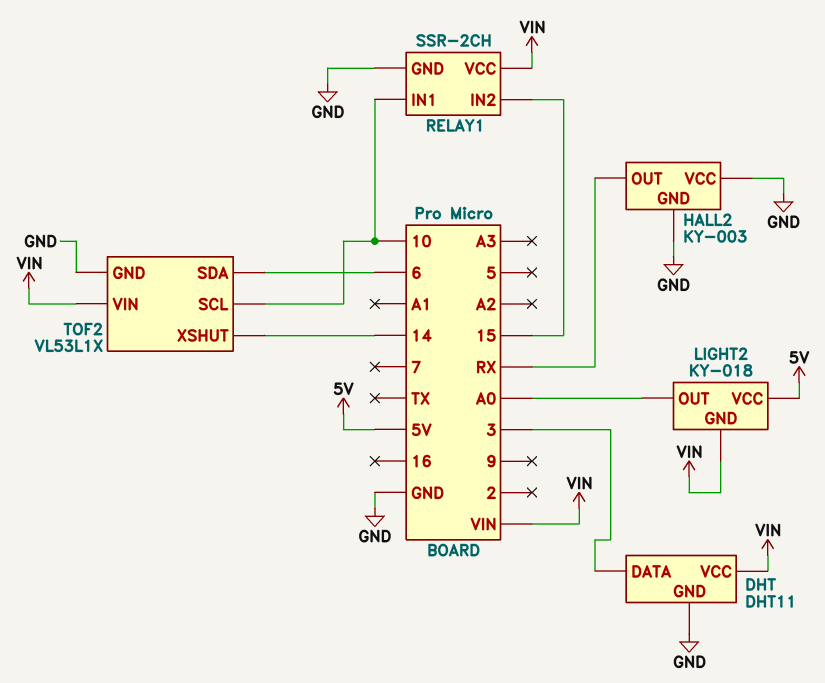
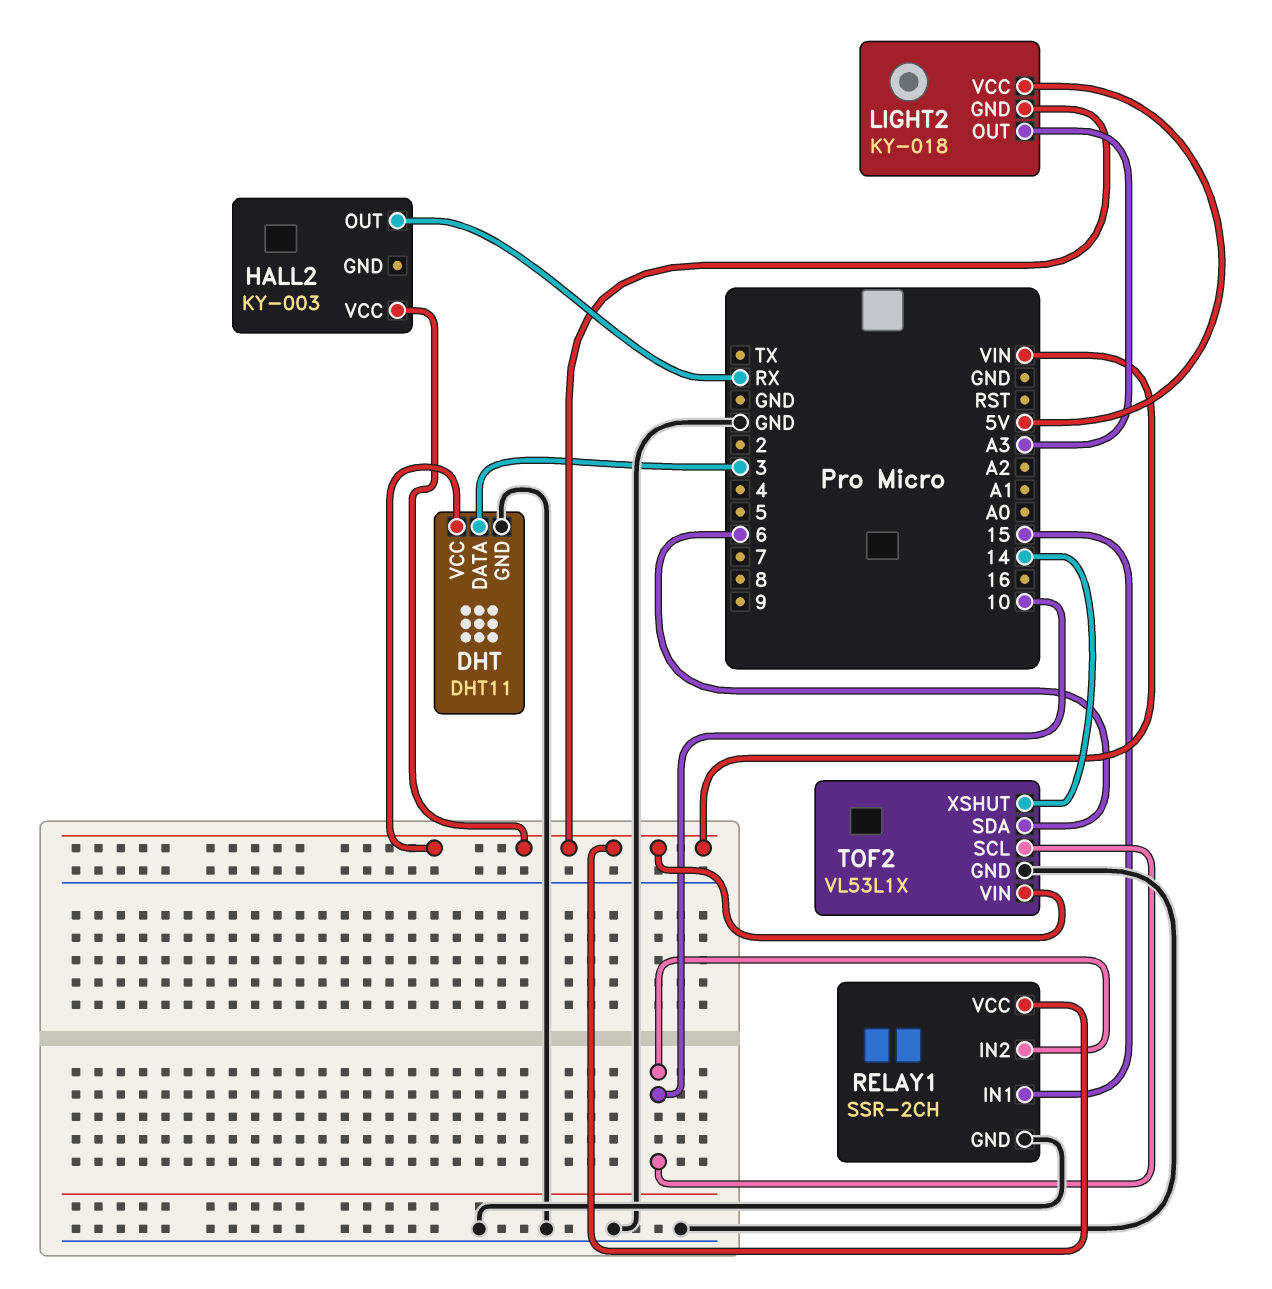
HALL2 pin GND: GND -> none
HALL2 pin VCC: GND -> VIN
LIGHT2 pin OUT: A0 -> A3
RELAY1 pin IN1: 10 -> 15
RELAY1 pin IN2: 15 -> 10

